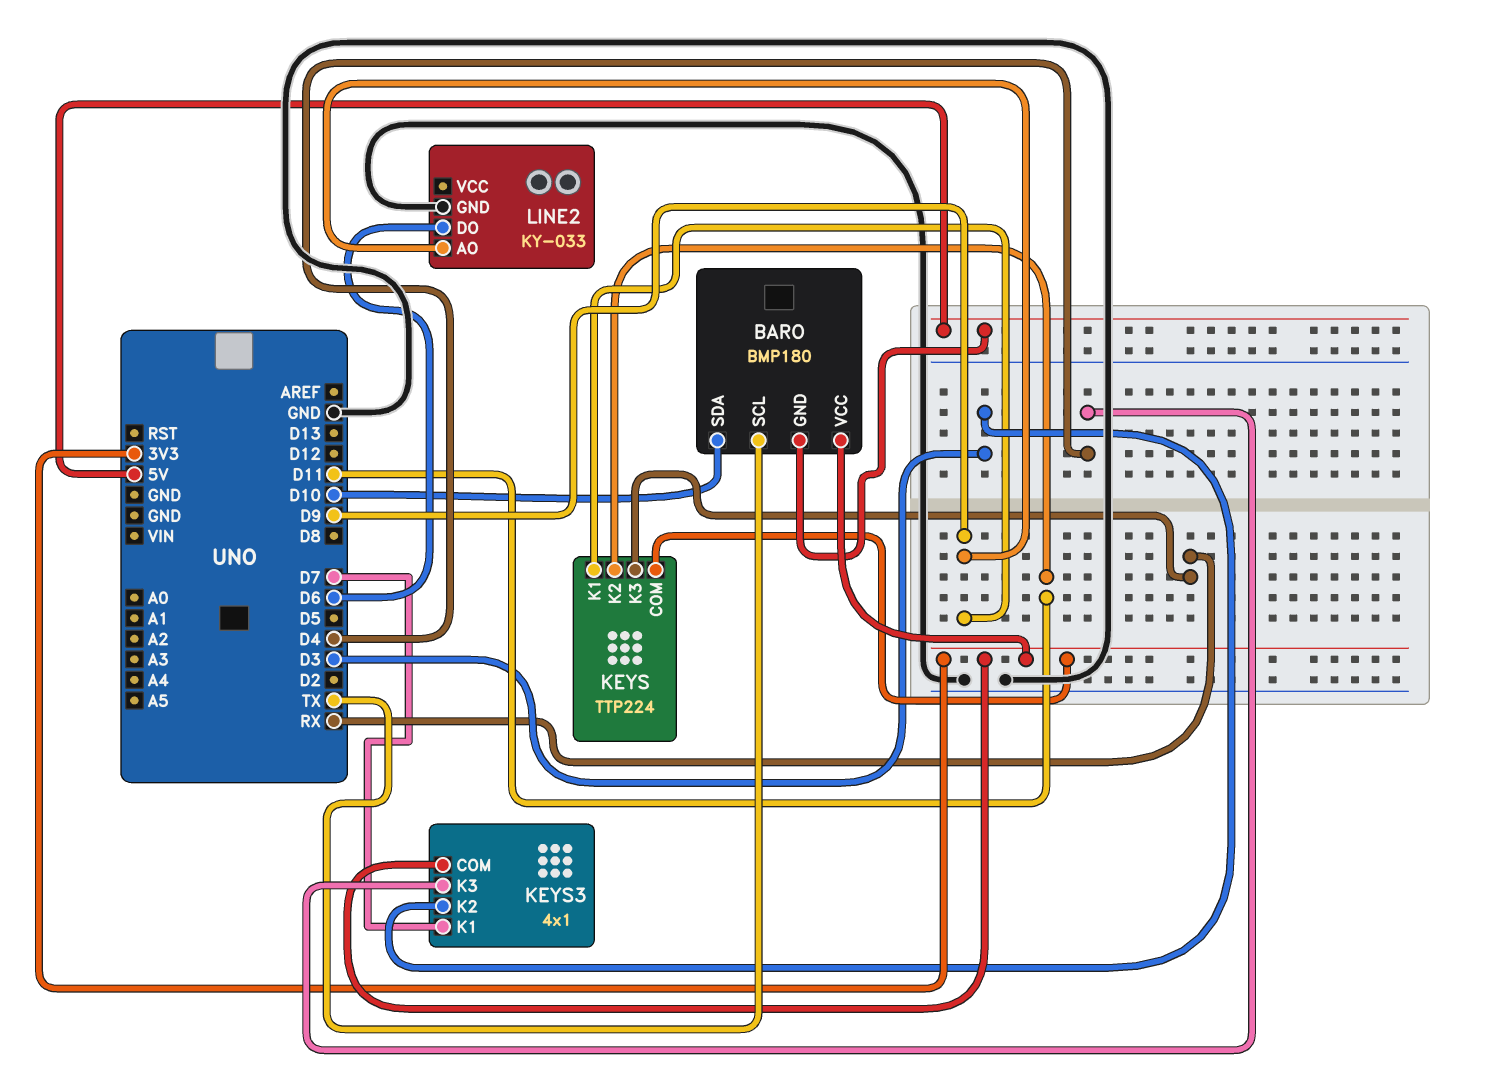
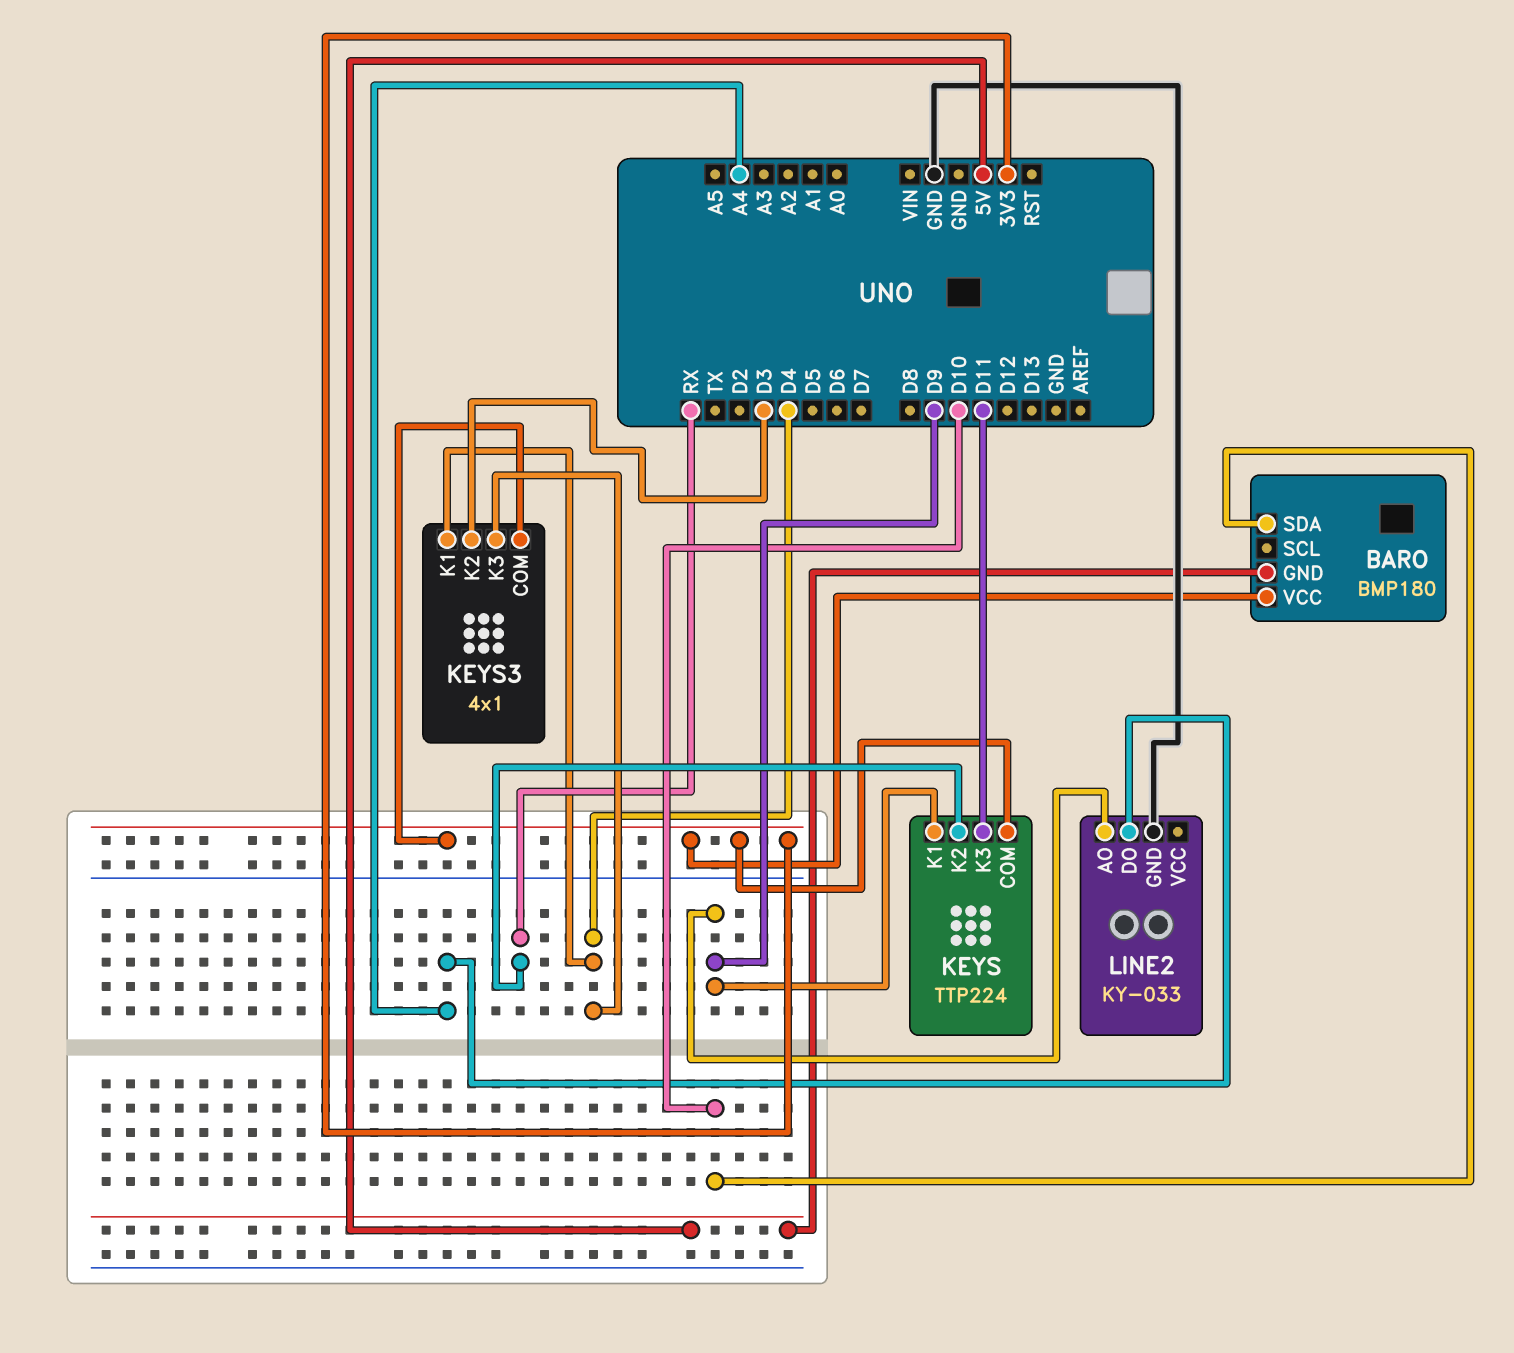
BARO pin SCL: TX -> none
KEYS pin K2: D11 -> RX
KEYS pin K3: RX -> D11
KEYS3 pin K1: D7 -> D4
LINE2 pin DO: D6 -> A4

